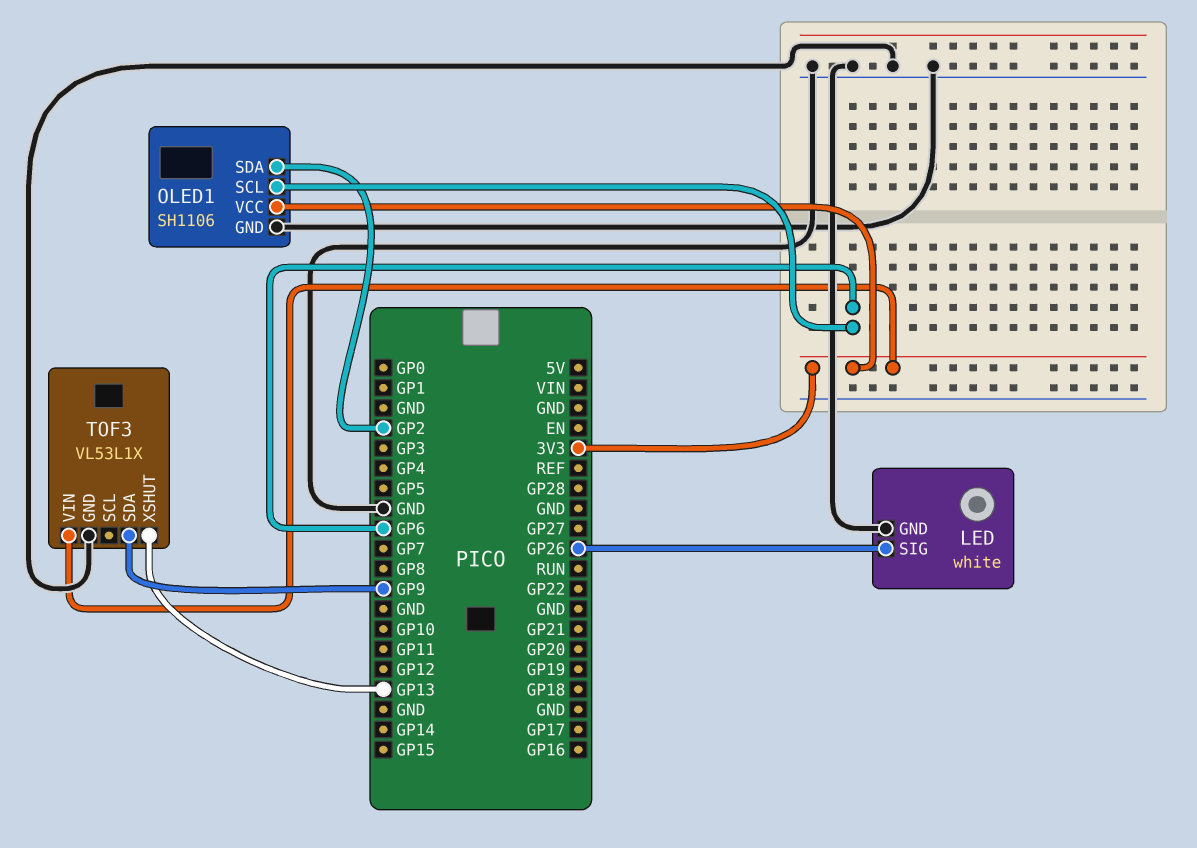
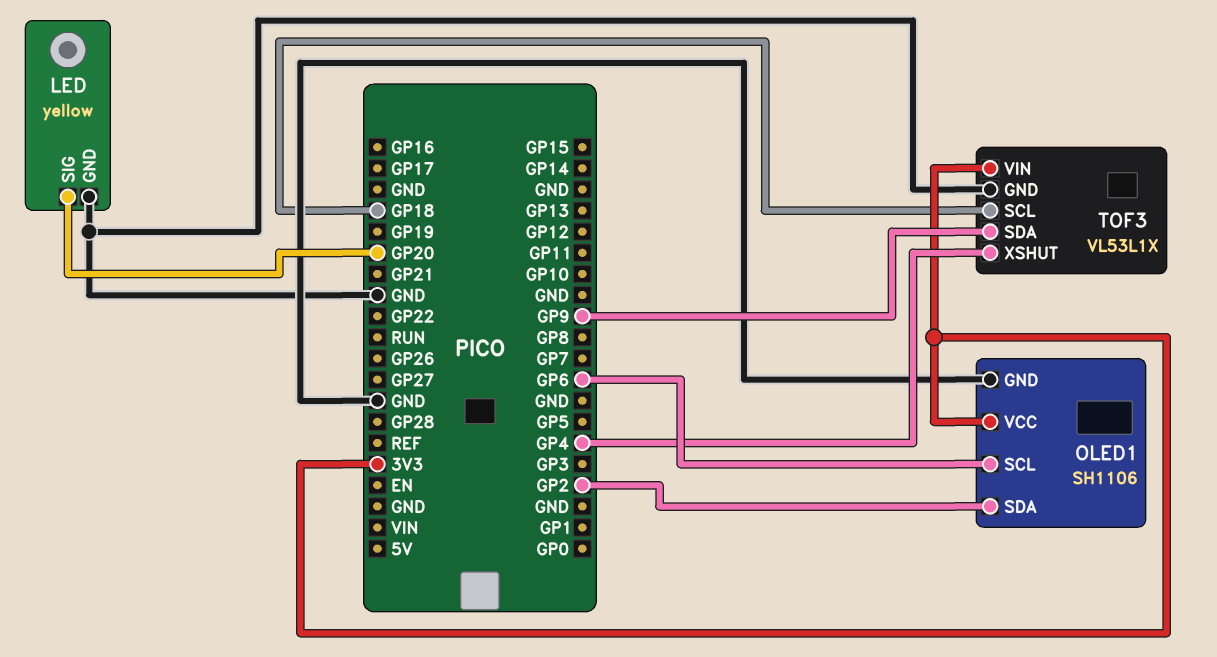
LED: white -> yellow
LED pin SIG: GP26 -> GP20
TOF3 pin SCL: none -> GP18
TOF3 pin XSHUT: GP13 -> GP4

